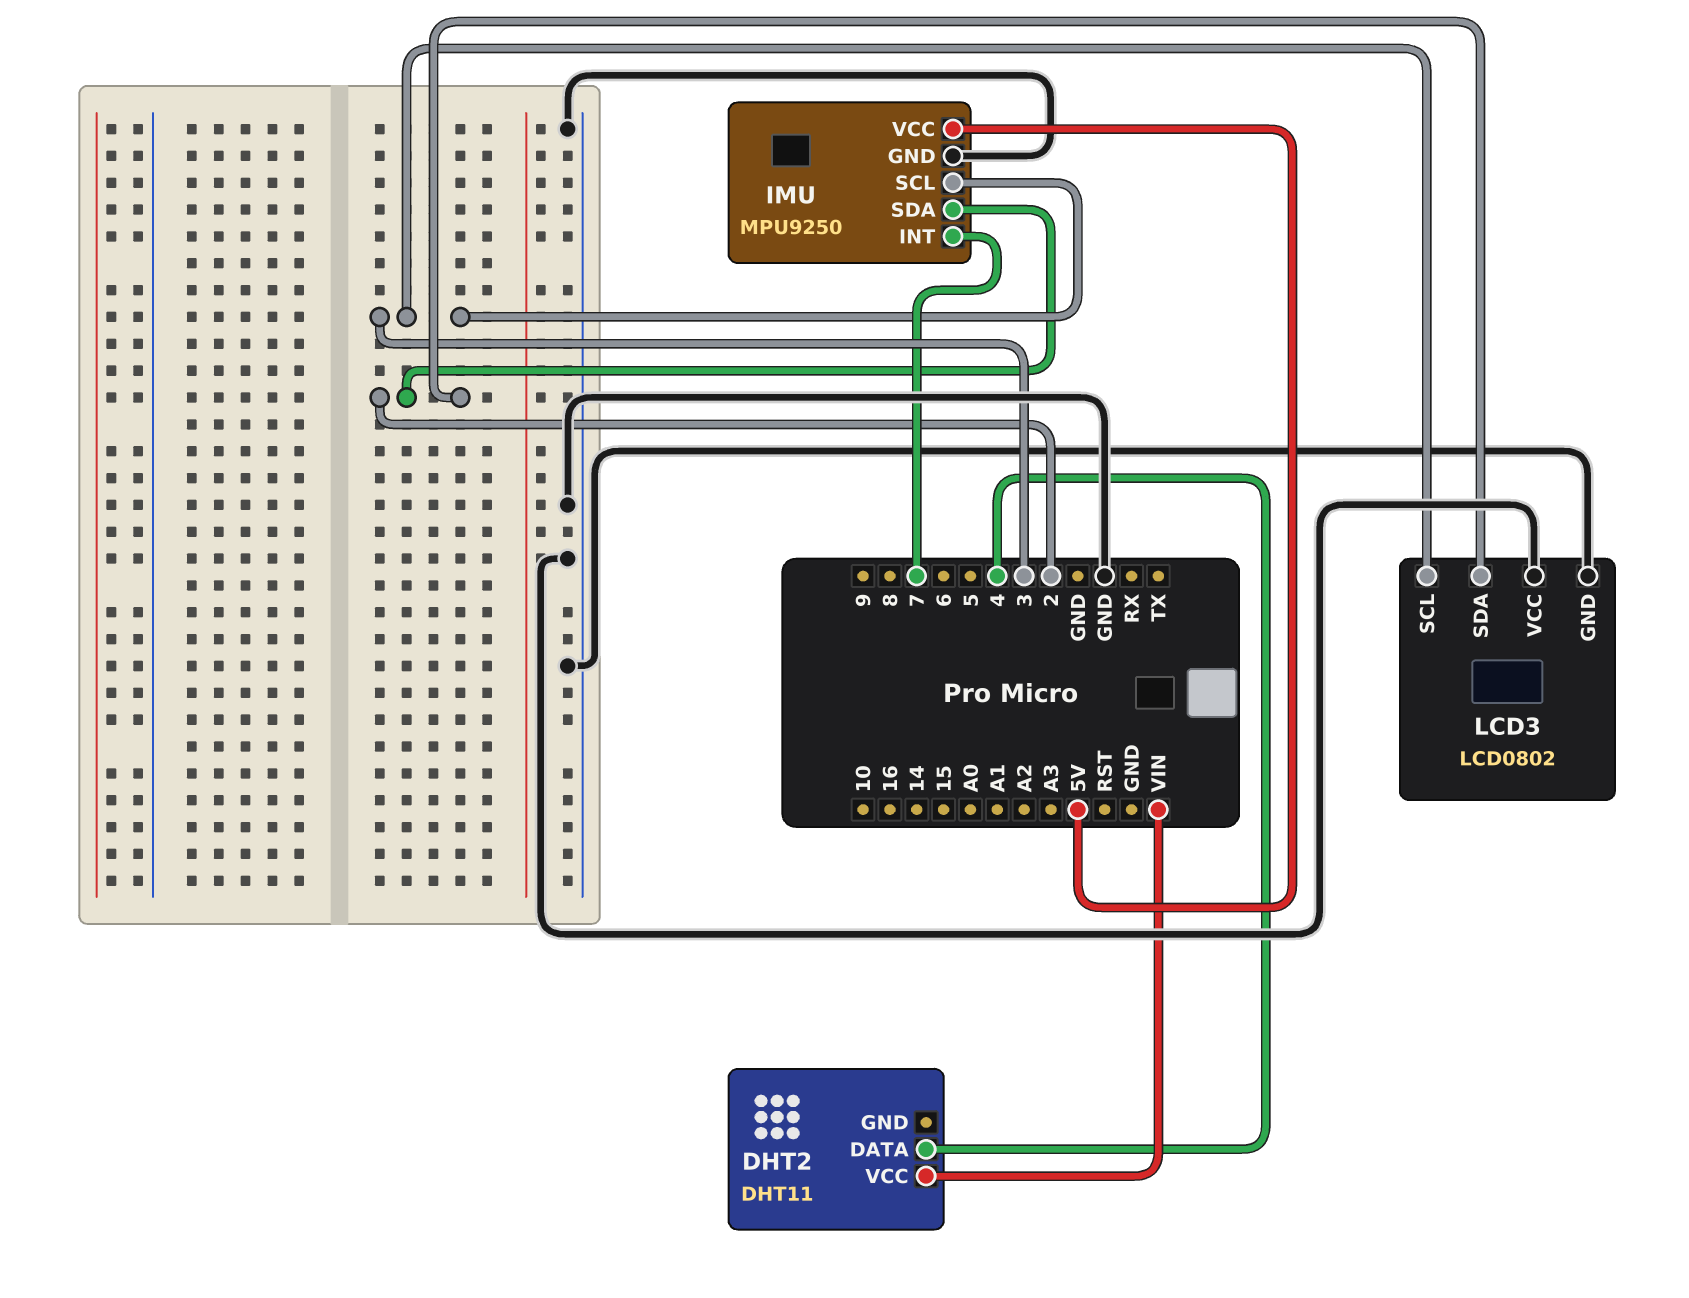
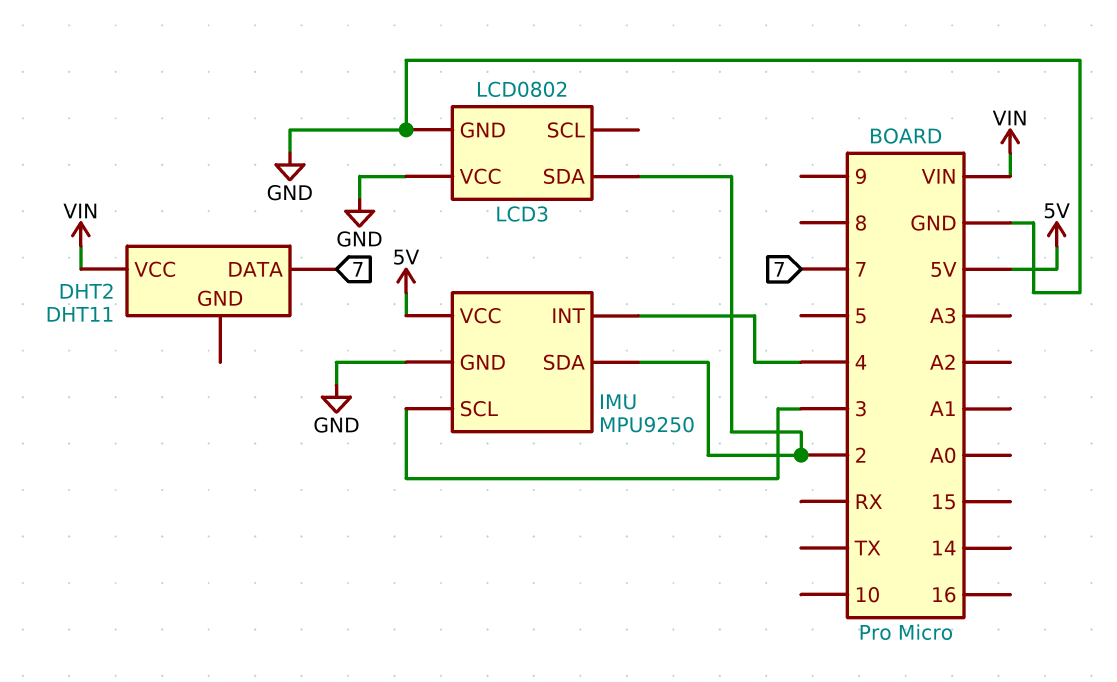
DHT2 pin DATA: 4 -> 7
IMU pin INT: 7 -> 4
LCD3 pin SCL: 3 -> none

